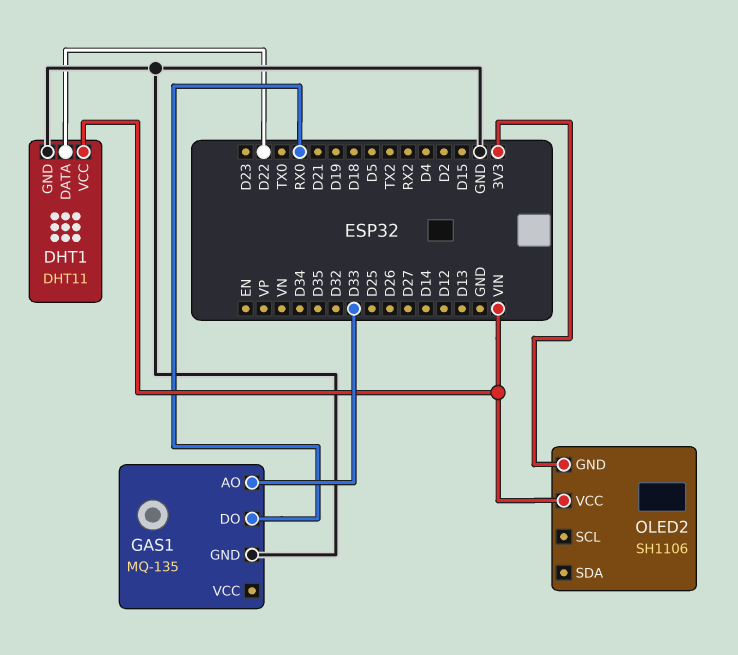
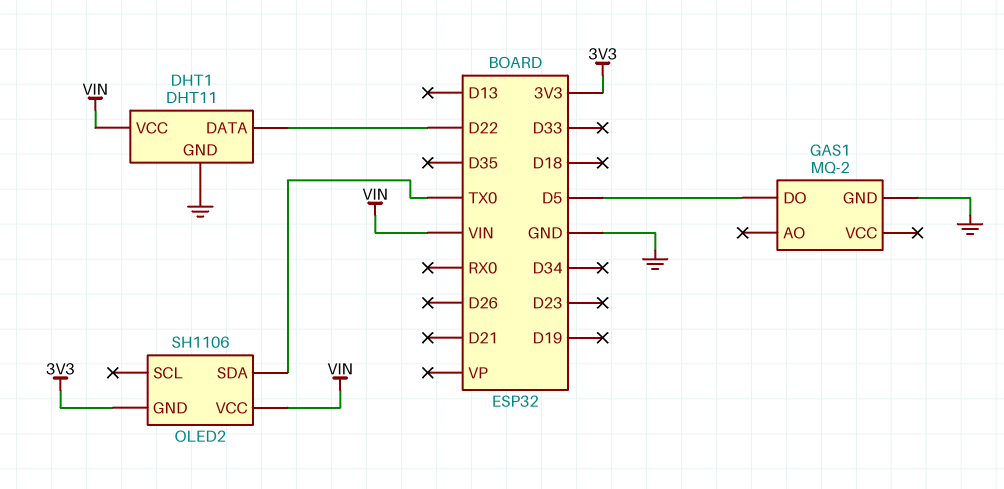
GAS1: MQ-135 -> MQ-2
GAS1 pin AO: D33 -> none
GAS1 pin DO: RX0 -> D5
OLED2 pin SDA: none -> TX0

